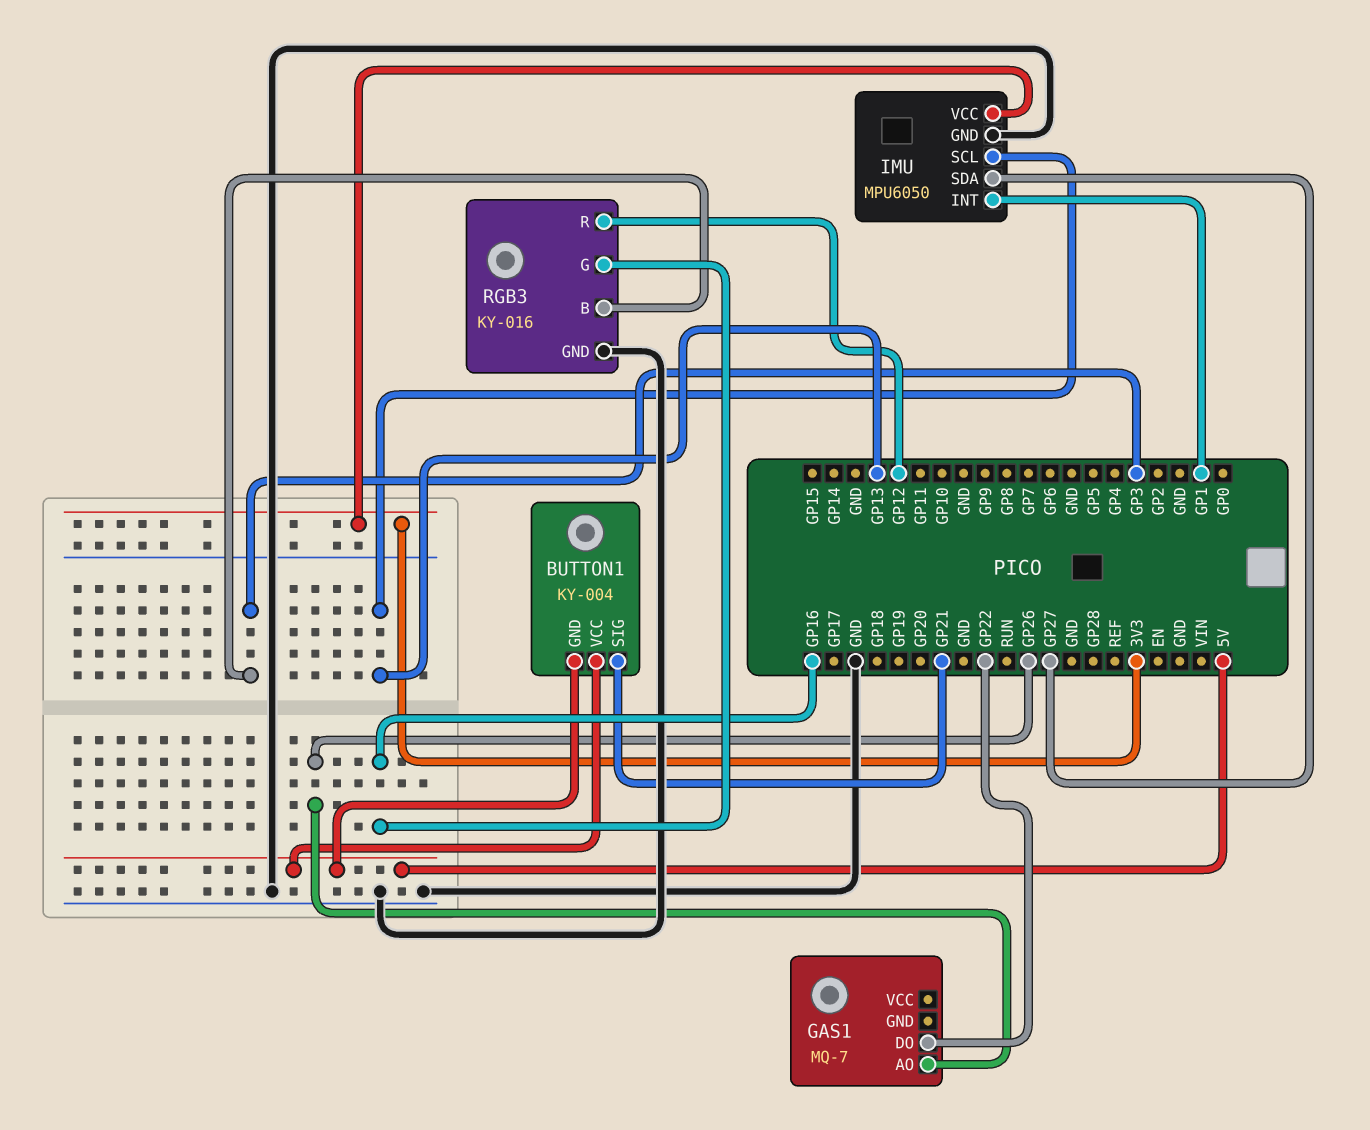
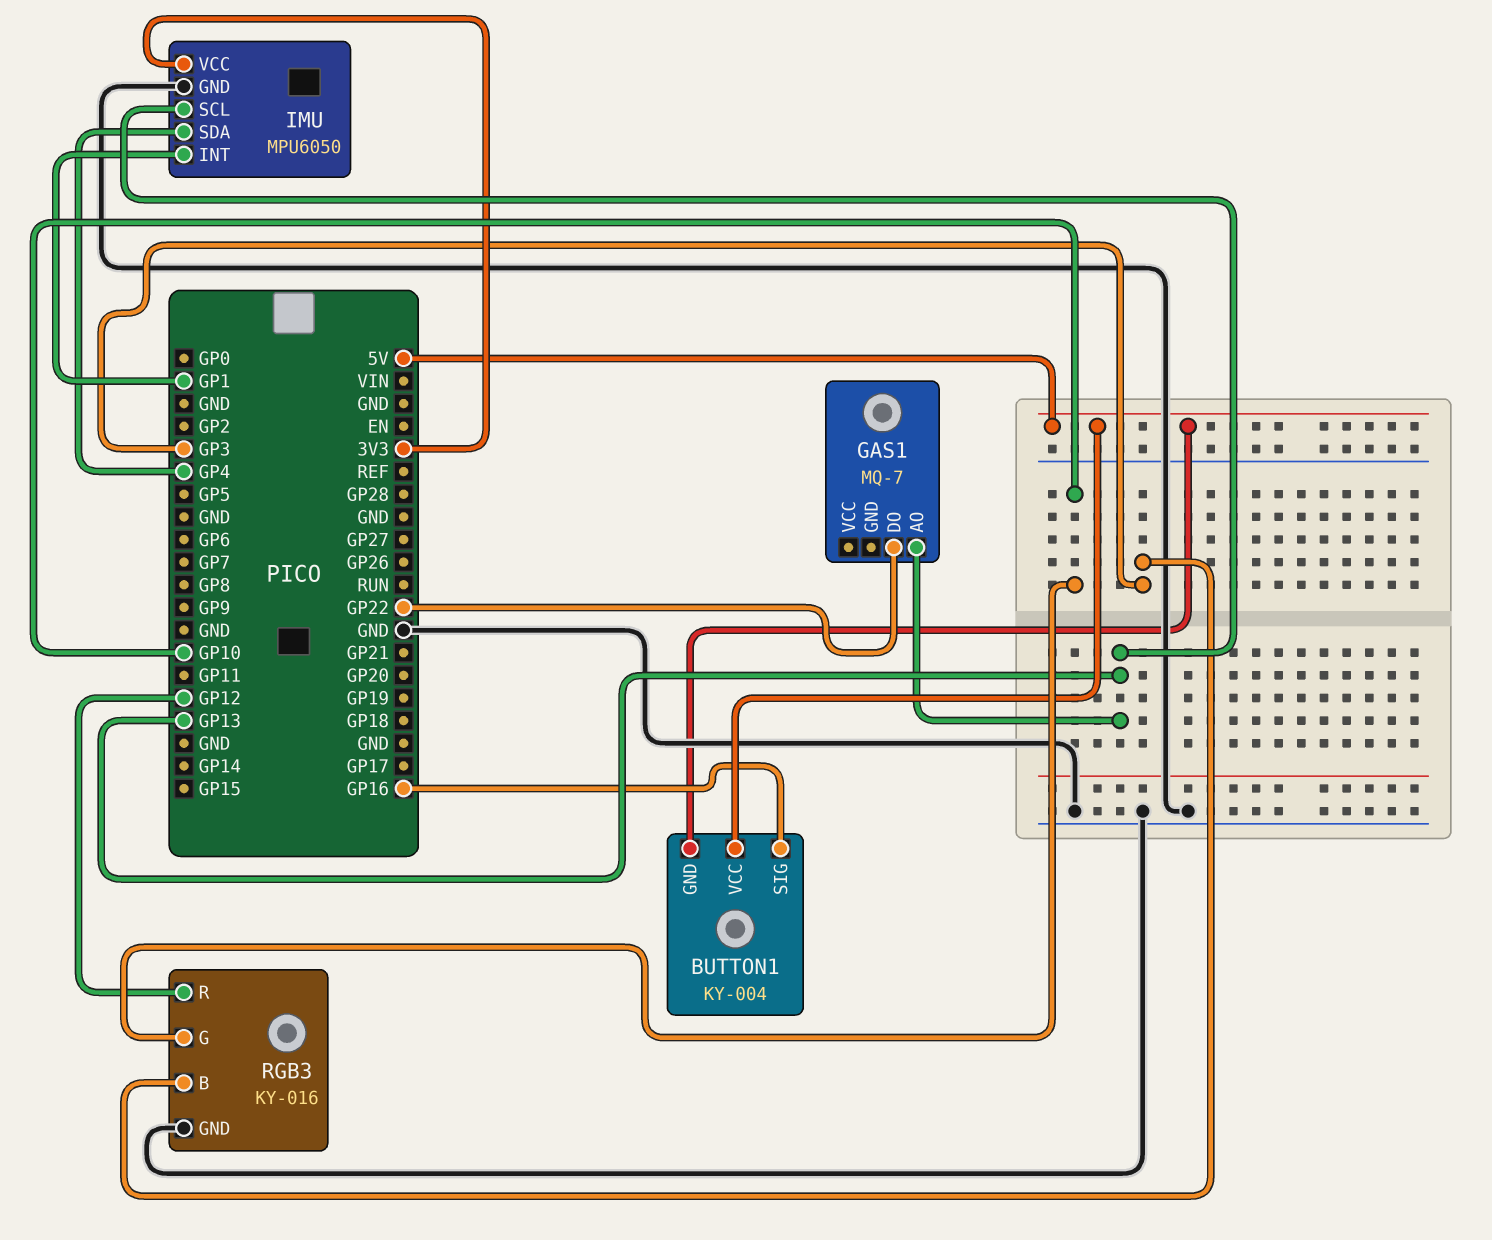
BUTTON1 pin SIG: GP21 -> GP16
GAS1 pin AO: GP26 -> GP13
IMU pin SDA: GP27 -> GP4
RGB3 pin G: GP16 -> GP10

